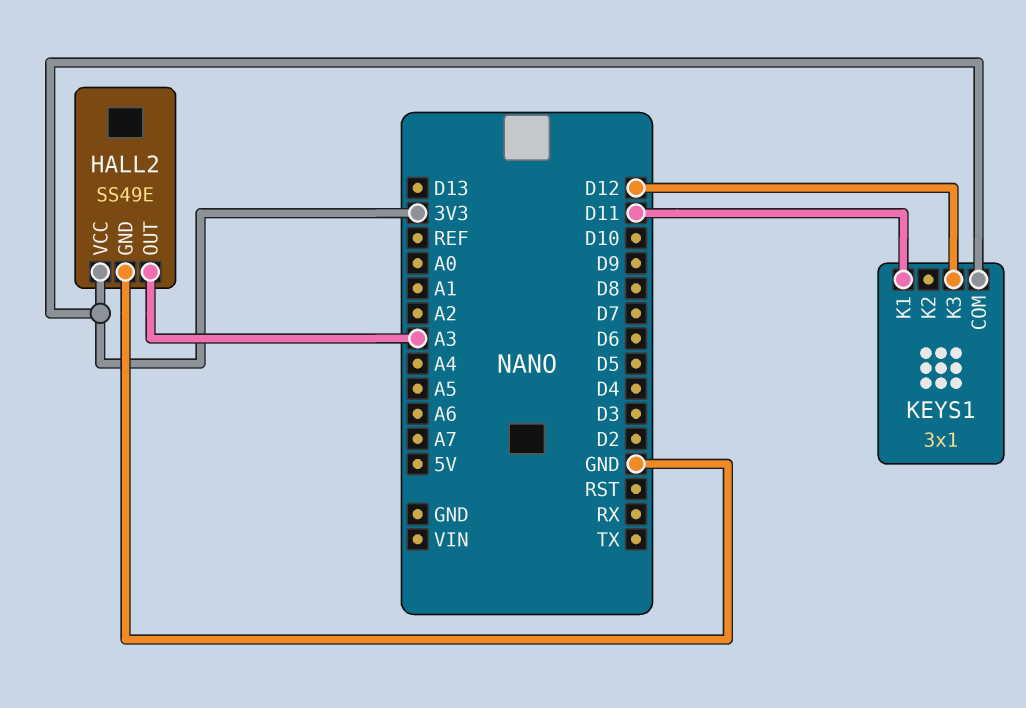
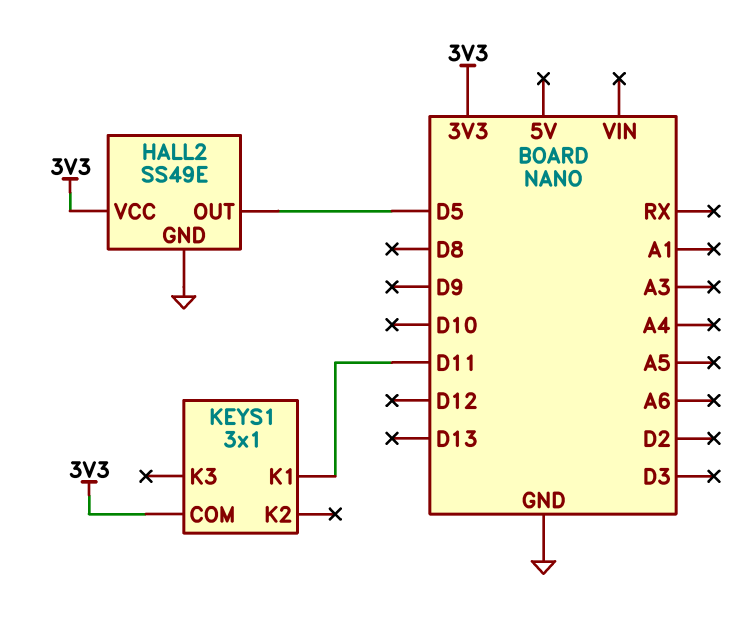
HALL2 pin OUT: A3 -> D5
KEYS1 pin K3: D12 -> none

